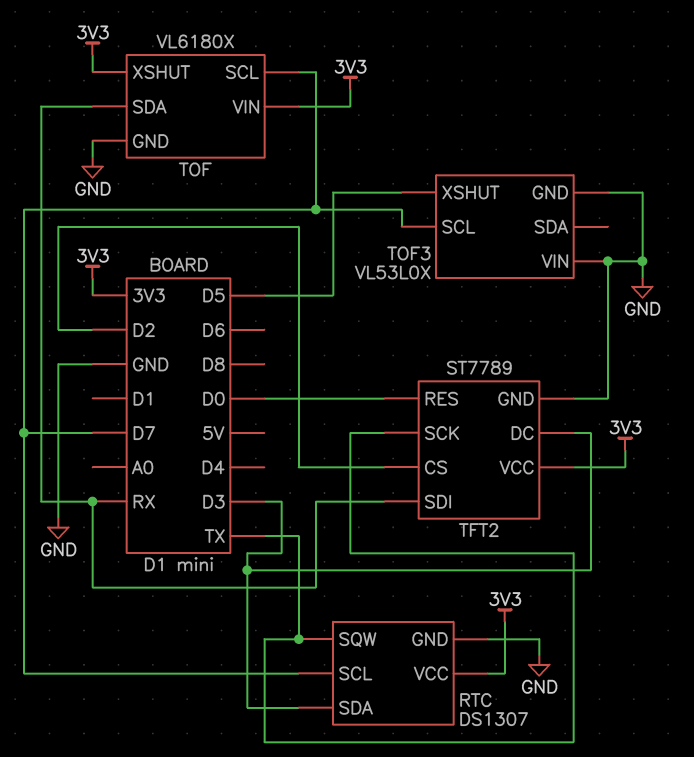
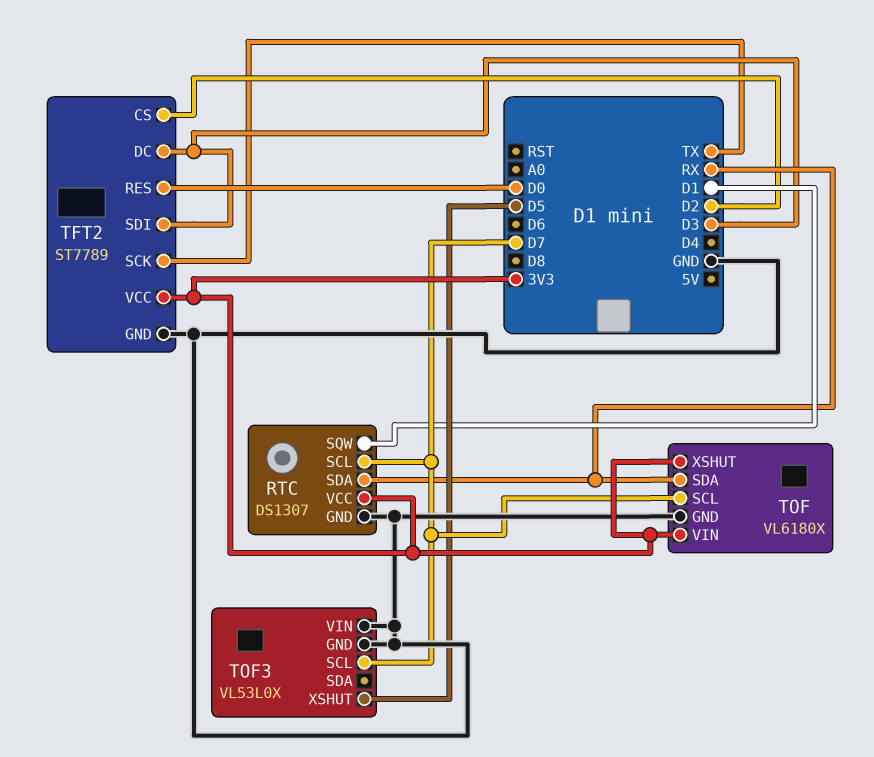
RTC pin SDA: D3 -> RX
RTC pin SQW: TX -> D1
TFT2 pin SDI: RX -> D3

